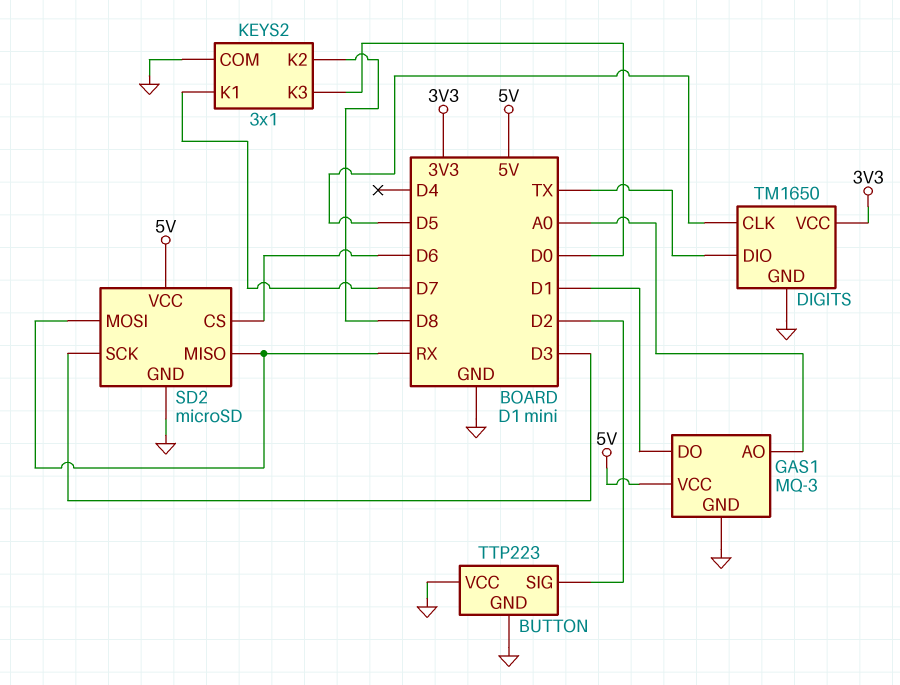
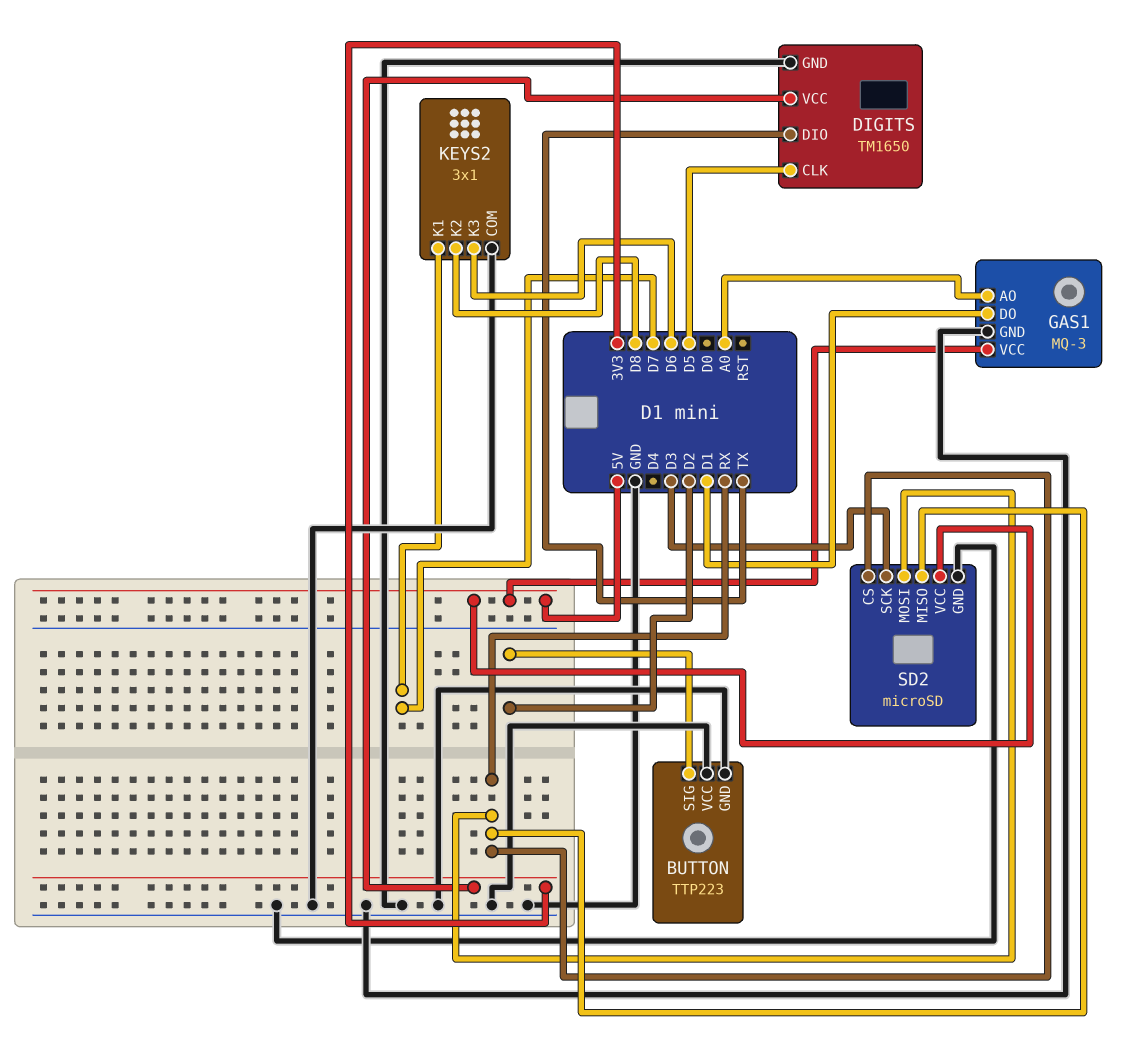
KEYS2 pin K3: D0 -> D6
SD2 pin CS: D6 -> RX

